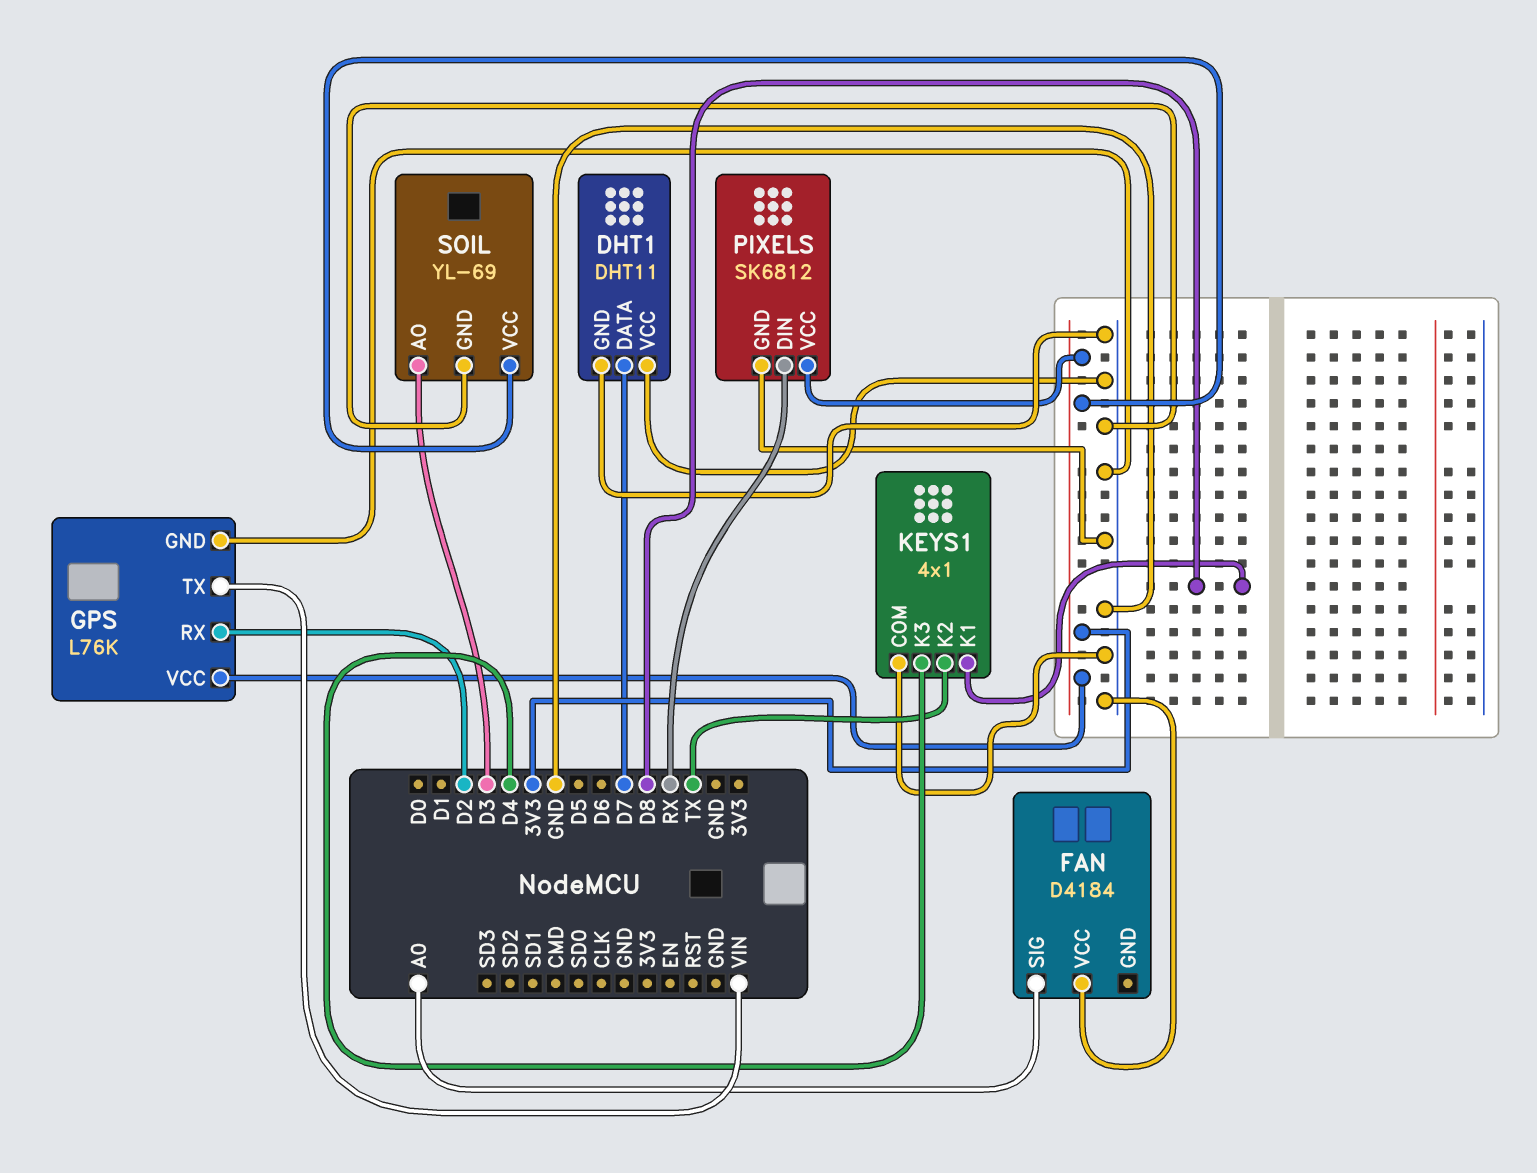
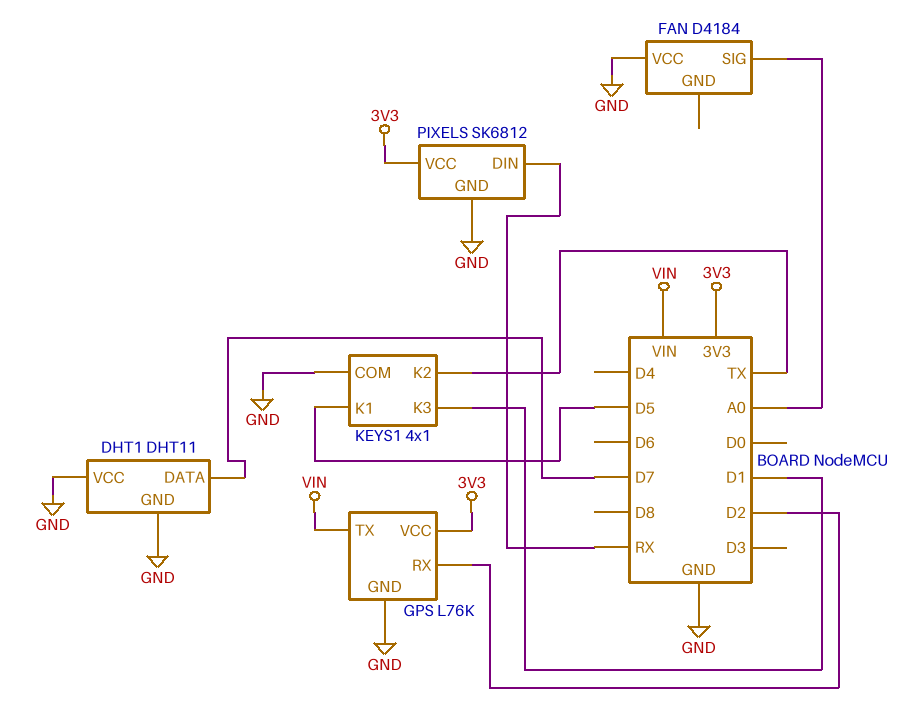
KEYS1 pin K1: D8 -> D5
KEYS1 pin K3: D4 -> D1
SOIL: YL-69 -> none
SOIL pin AO: D3 -> none
SOIL pin GND: GND -> none
SOIL pin VCC: 3V3 -> none

